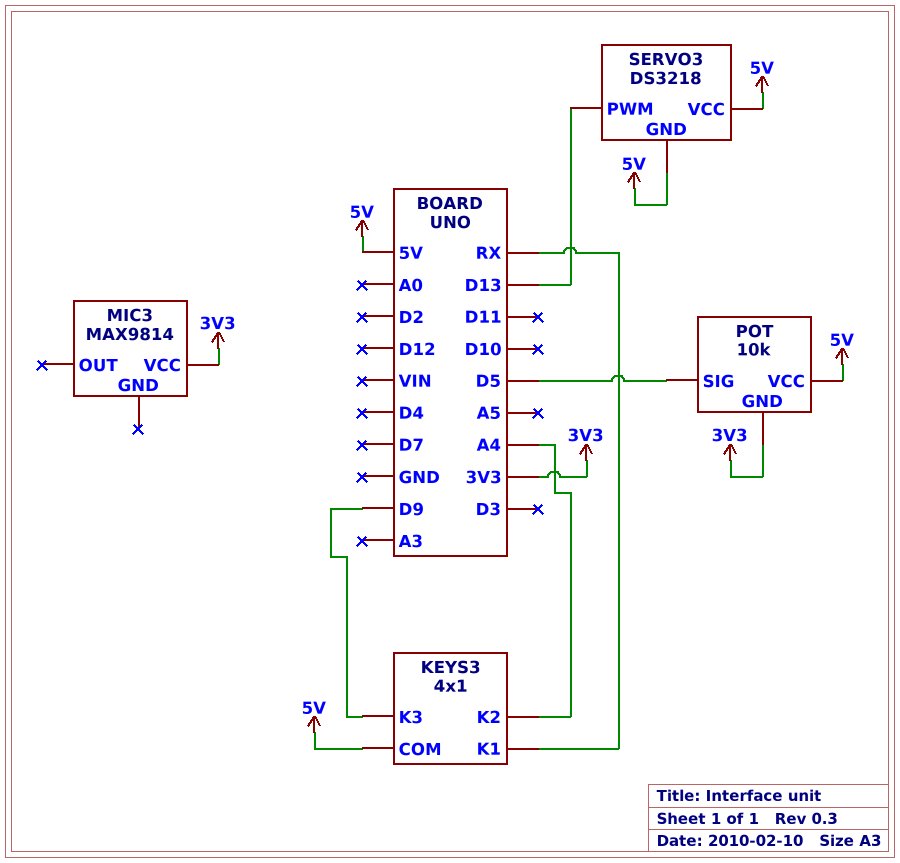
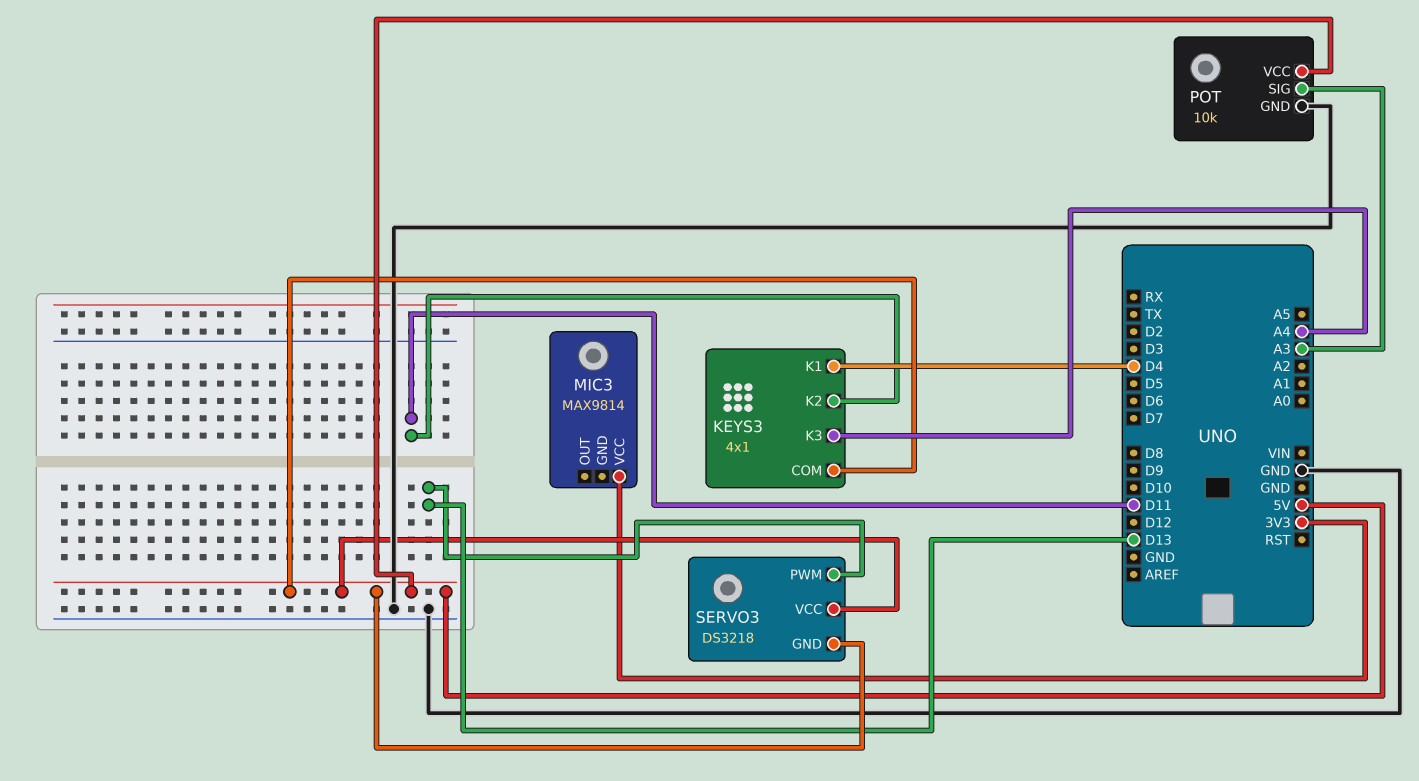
KEYS3 pin K1: RX -> D4
KEYS3 pin K2: A4 -> D11
KEYS3 pin K3: D9 -> A4
POT pin GND: 3V3 -> GND
POT pin SIG: D5 -> A3

